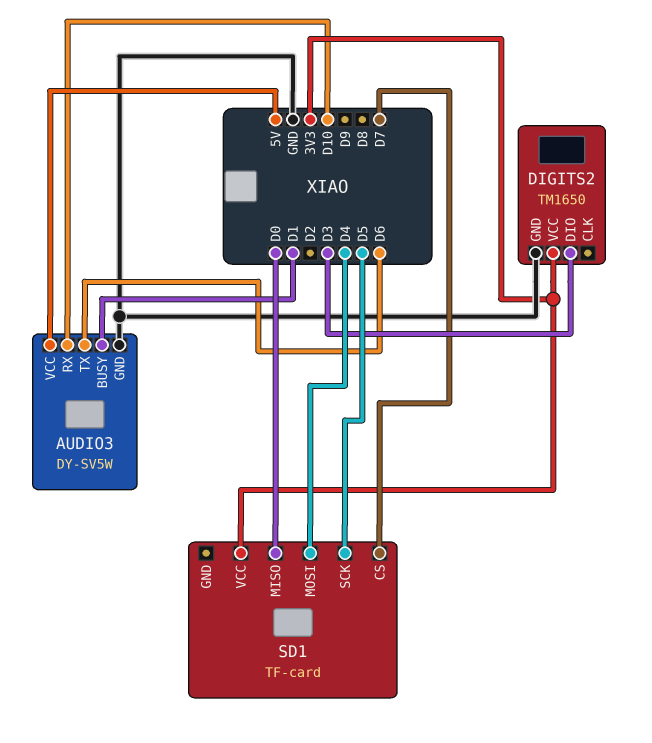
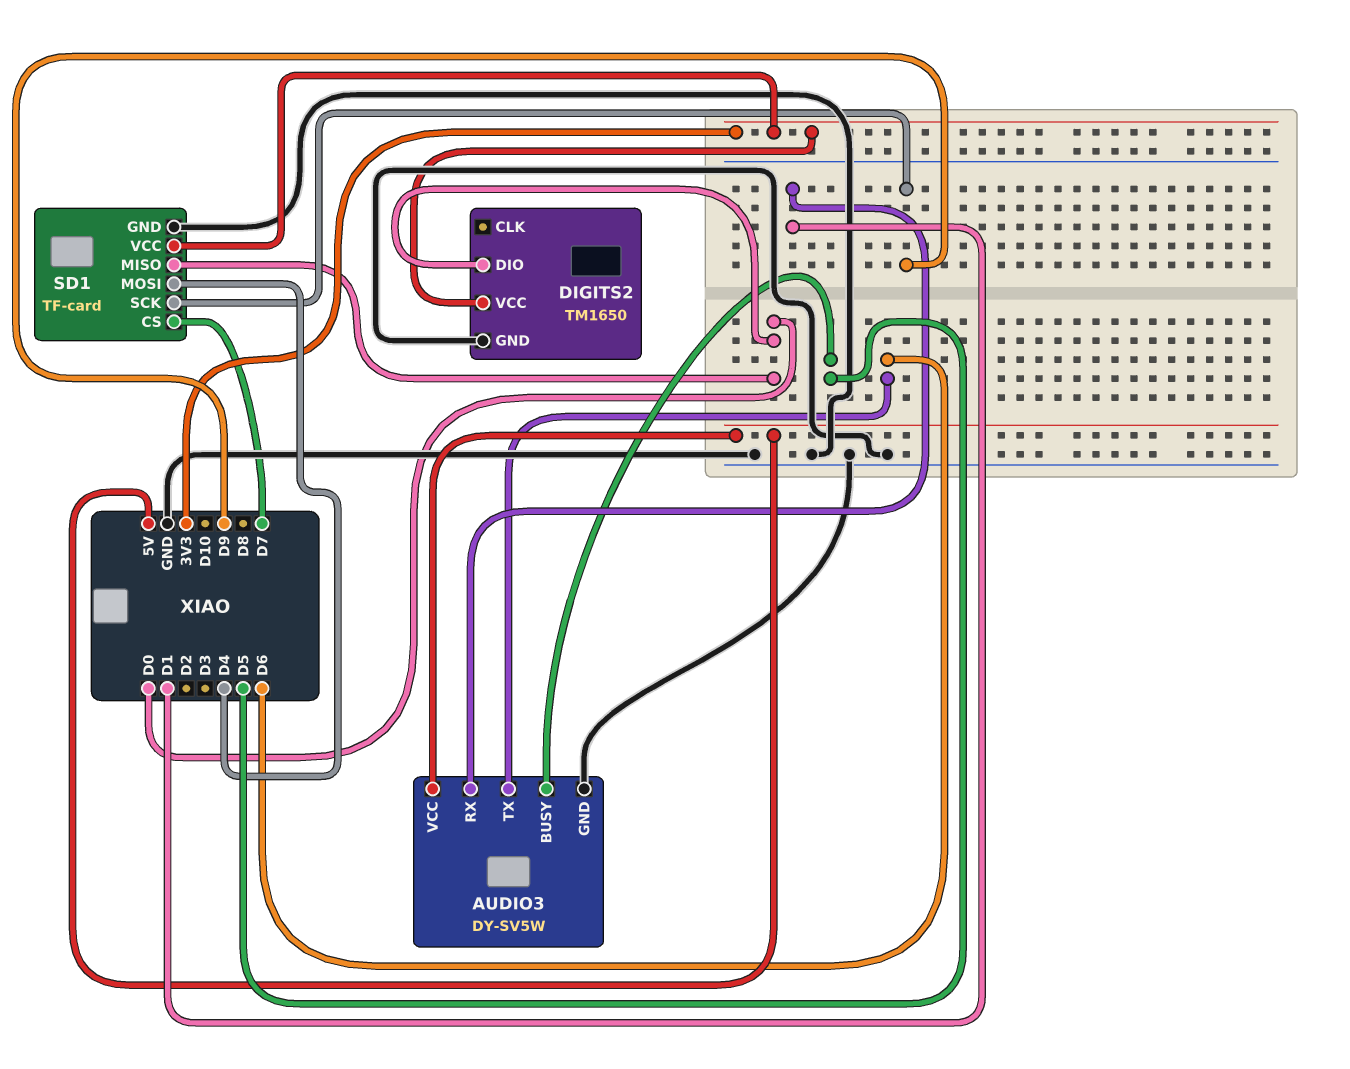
AUDIO3 pin BUSY: D1 -> D5
AUDIO3 pin RX: D10 -> D1
DIGITS2 pin DIO: D3 -> D0
SD1 pin GND: none -> GND
SD1 pin SCK: D5 -> D9

